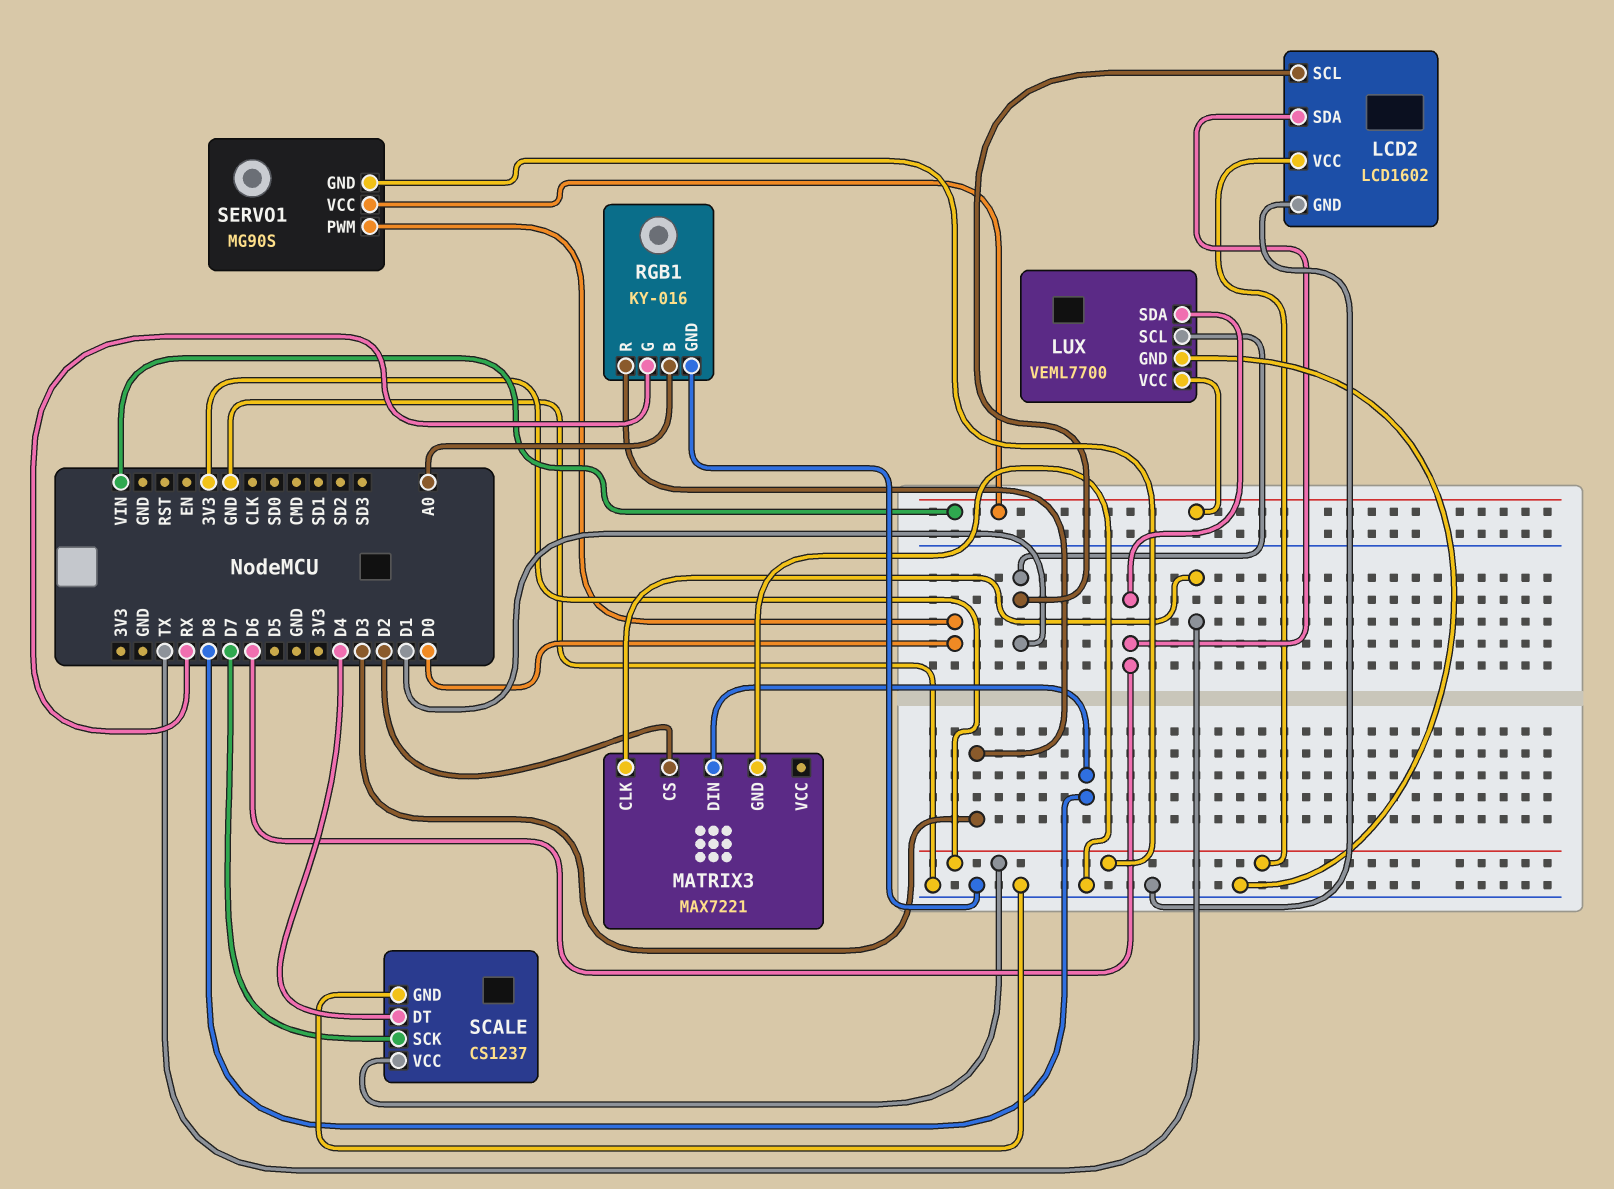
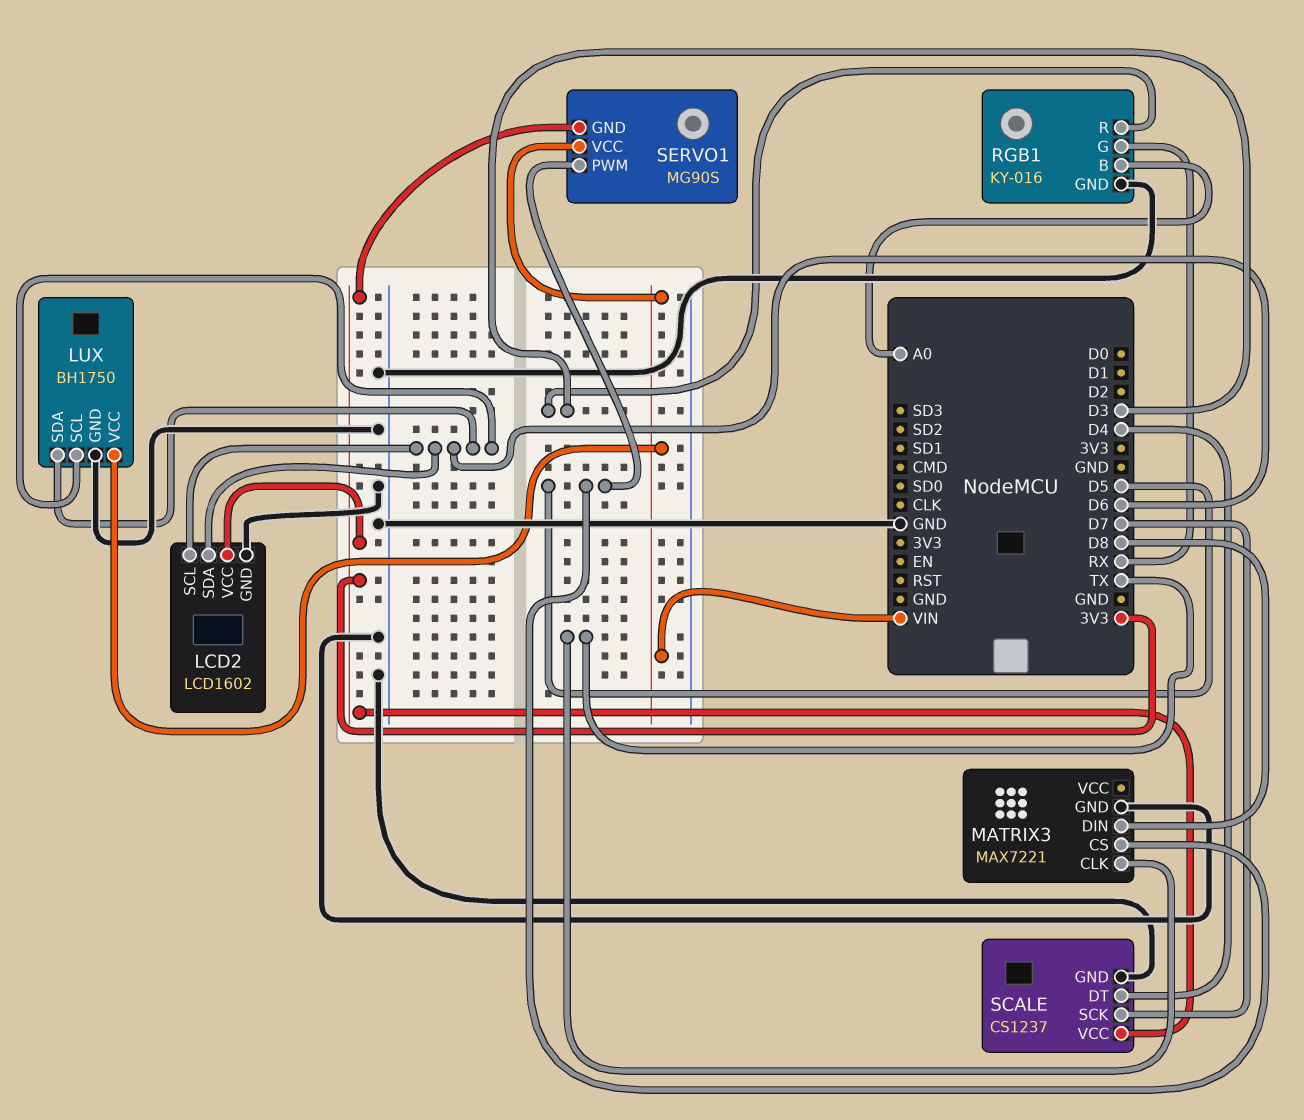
LCD2 pin SCL: D1 -> D6
LUX: VEML7700 -> BH1750
LUX pin SCL: D1 -> D6
MATRIX3 pin CS: D2 -> D5
SERVO1 pin PWM: D0 -> D5

